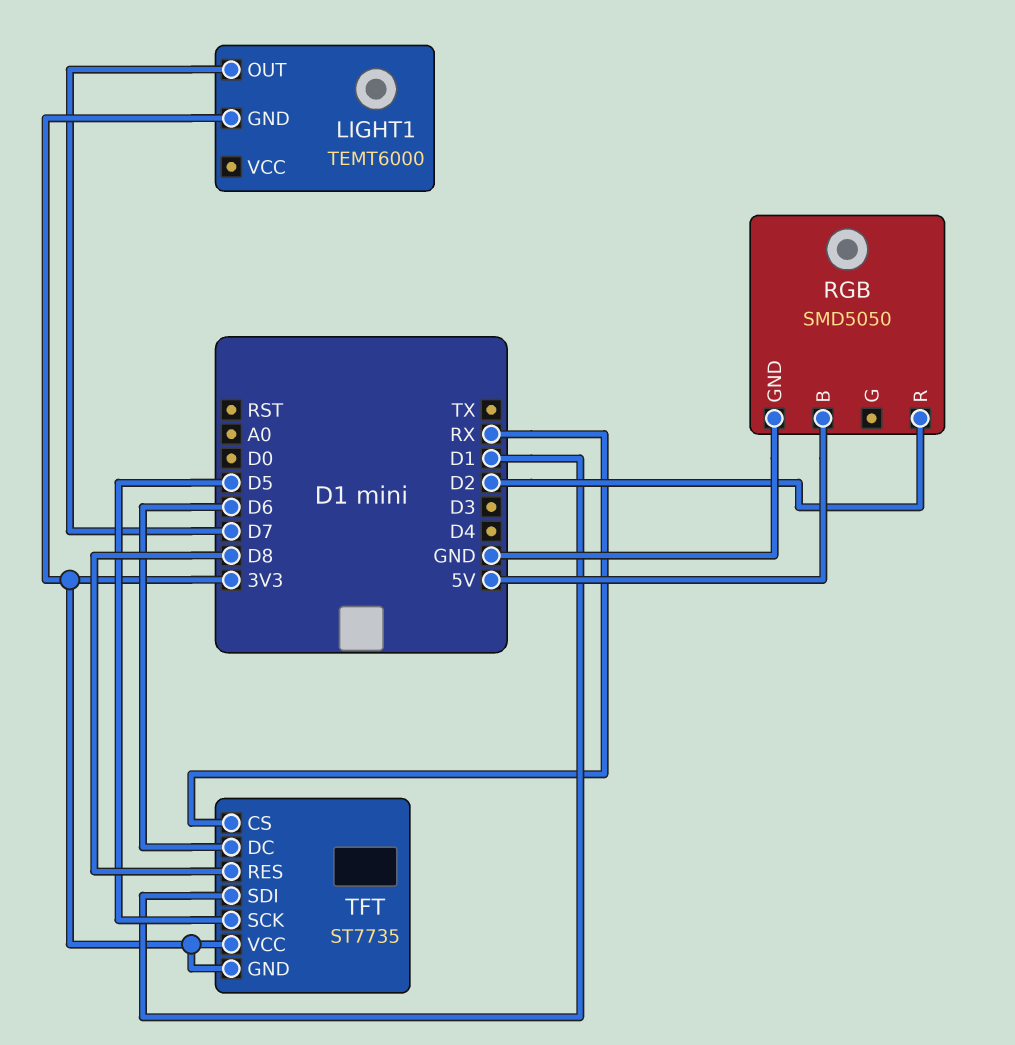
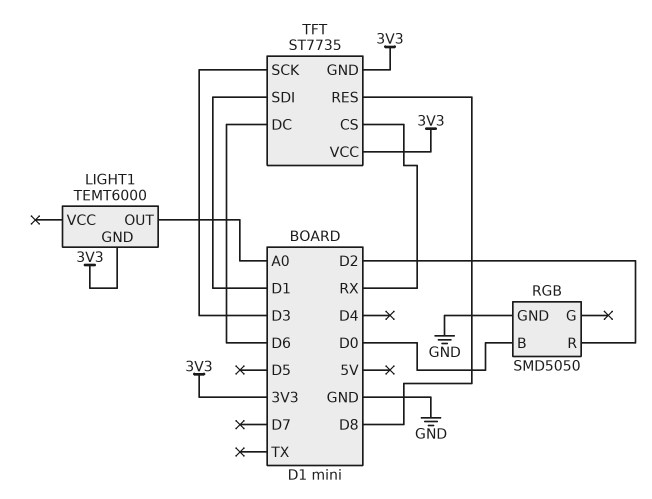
LIGHT1 pin OUT: D7 -> A0
RGB pin B: 5V -> D0
TFT pin SCK: D5 -> D3

